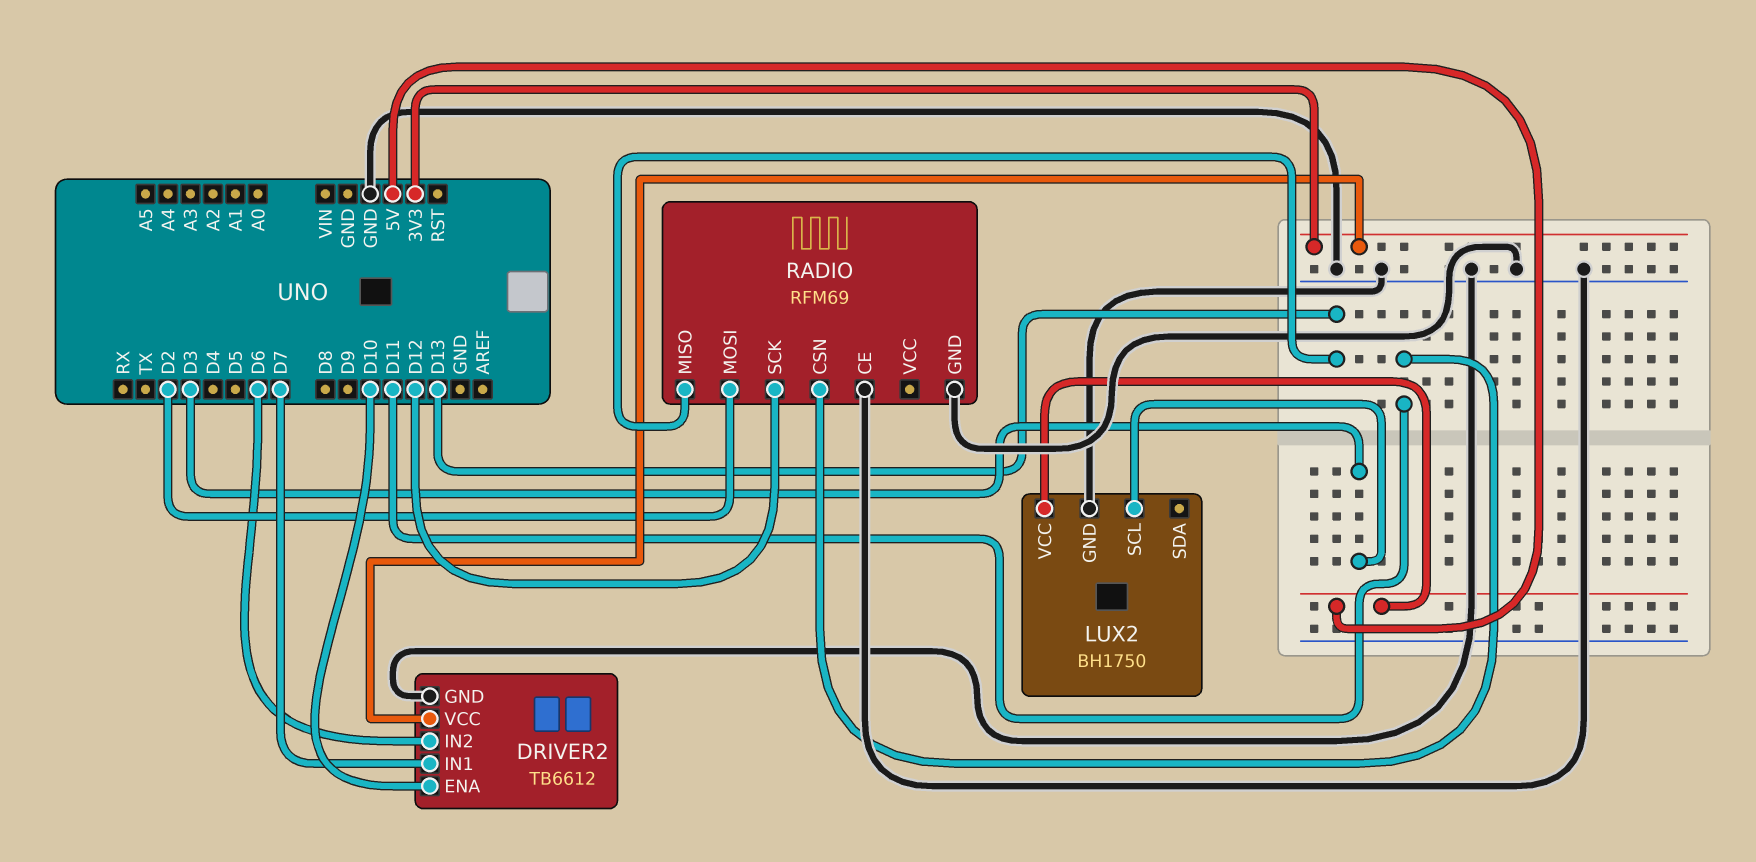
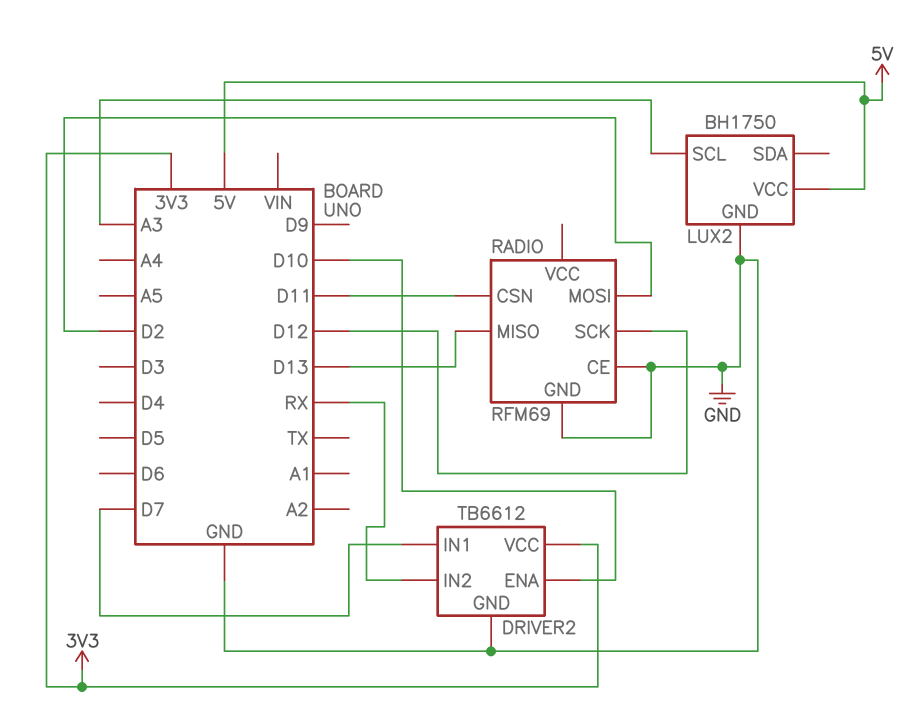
DRIVER2 pin IN2: D6 -> RX
LUX2 pin SCL: D3 -> A3

